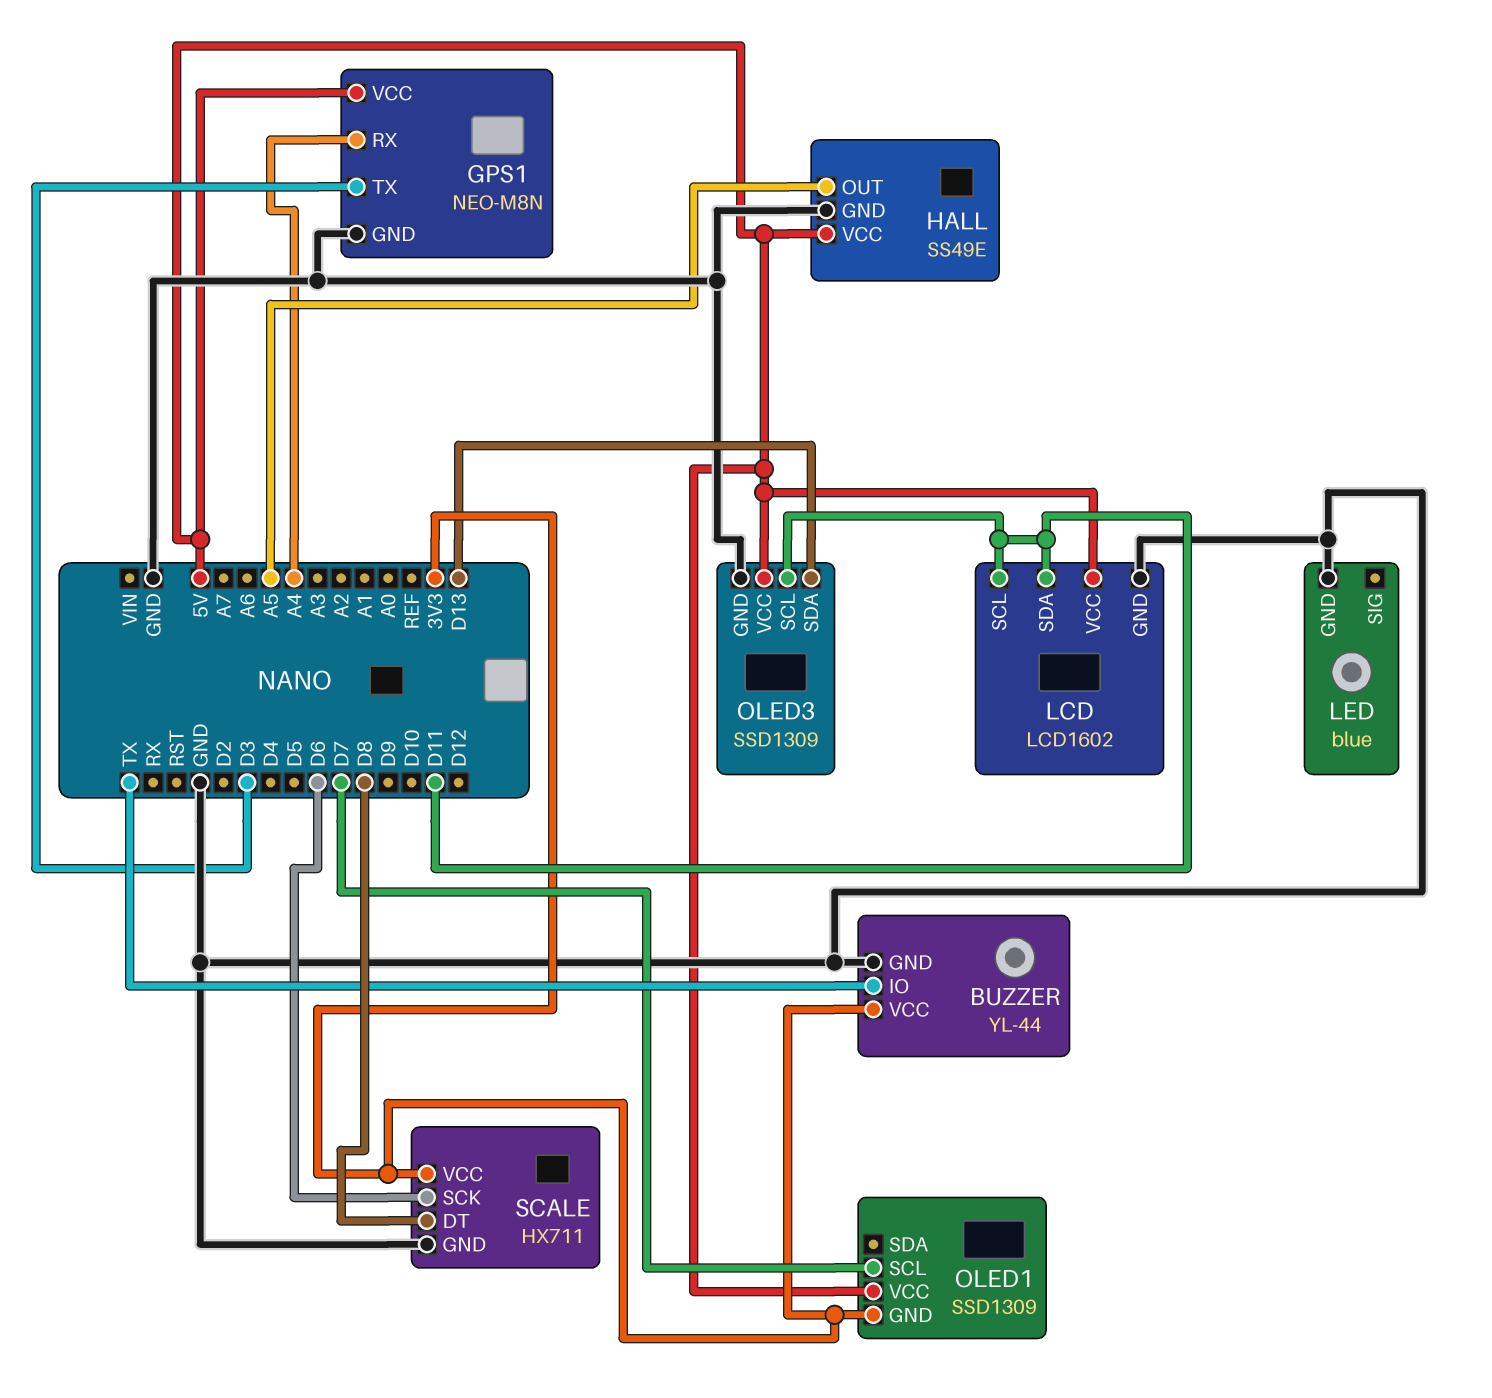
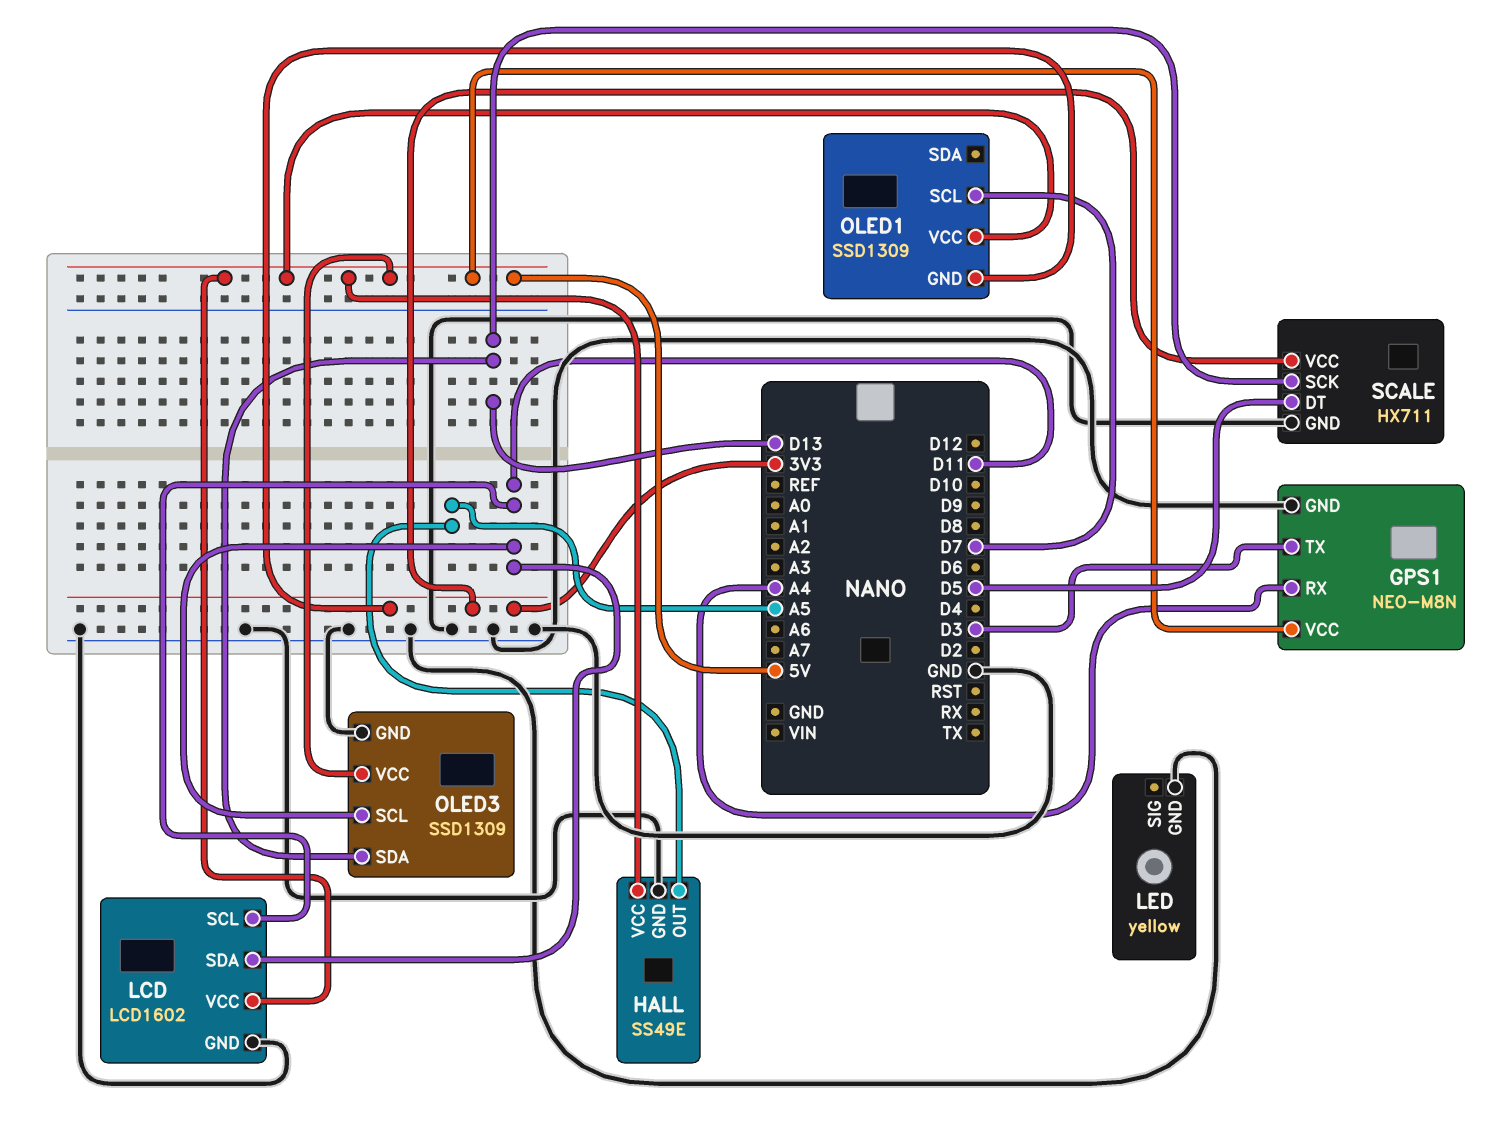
BUZZER: YL-44 -> none
BUZZER pin GND: GND -> none
BUZZER pin IO: TX -> none
BUZZER pin VCC: 3V3 -> none
LED: blue -> yellow
SCALE pin DT: D8 -> D5
SCALE pin SCK: D6 -> D13

